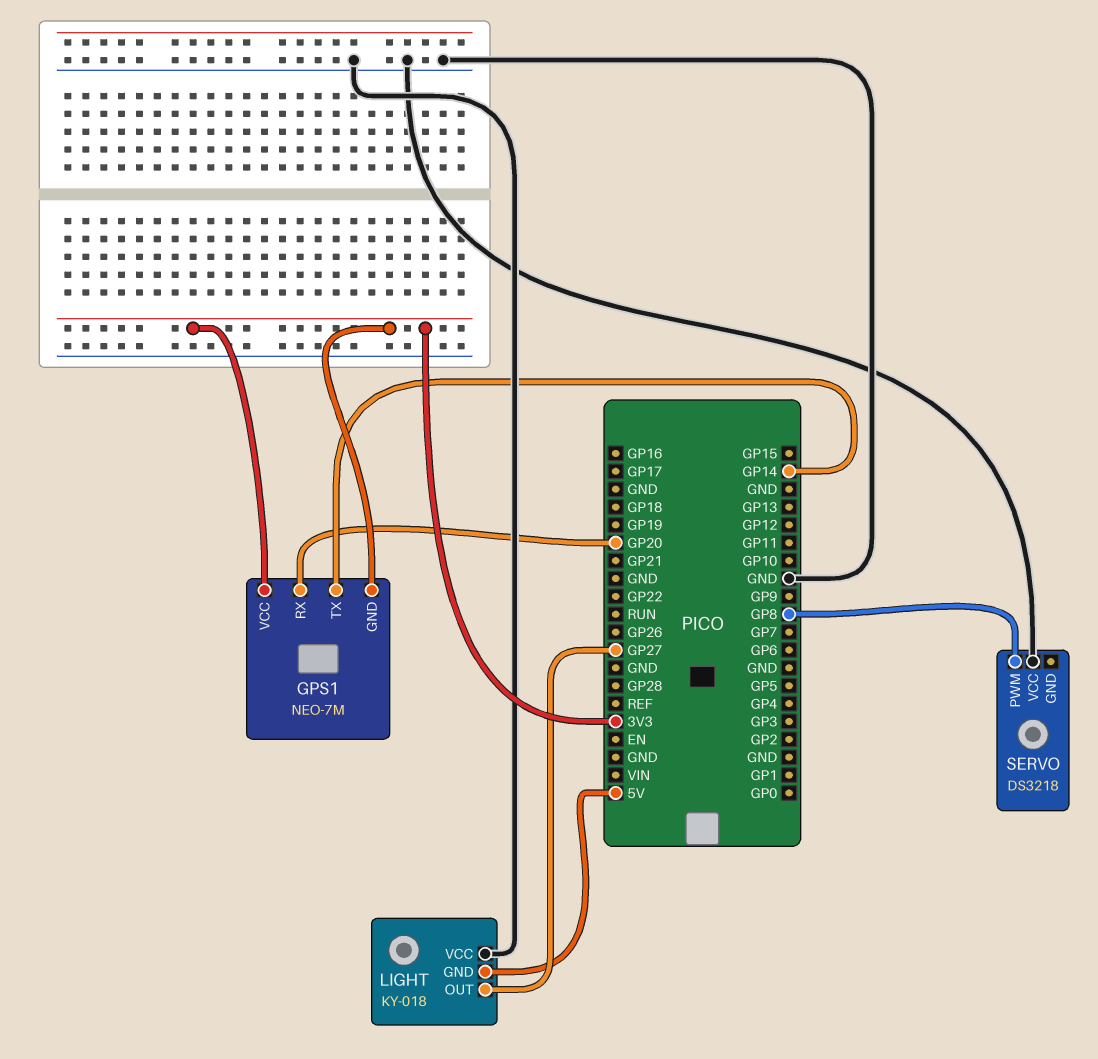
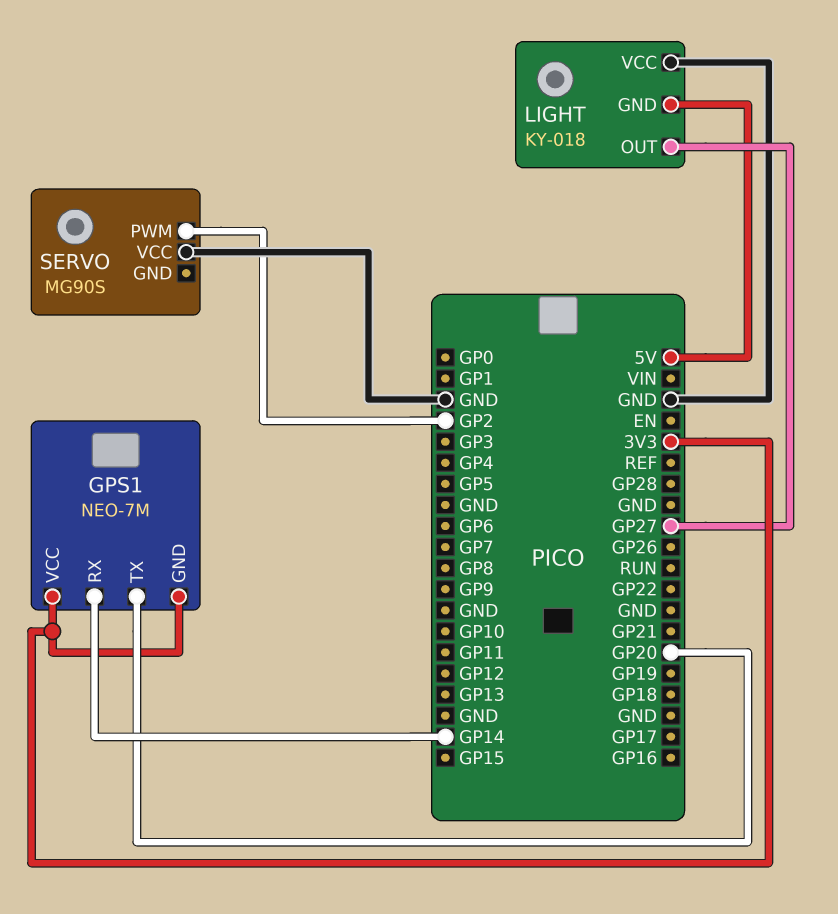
GPS1 pin RX: GP20 -> GP14
GPS1 pin TX: GP14 -> GP20
SERVO: DS3218 -> MG90S
SERVO pin PWM: GP8 -> GP2

